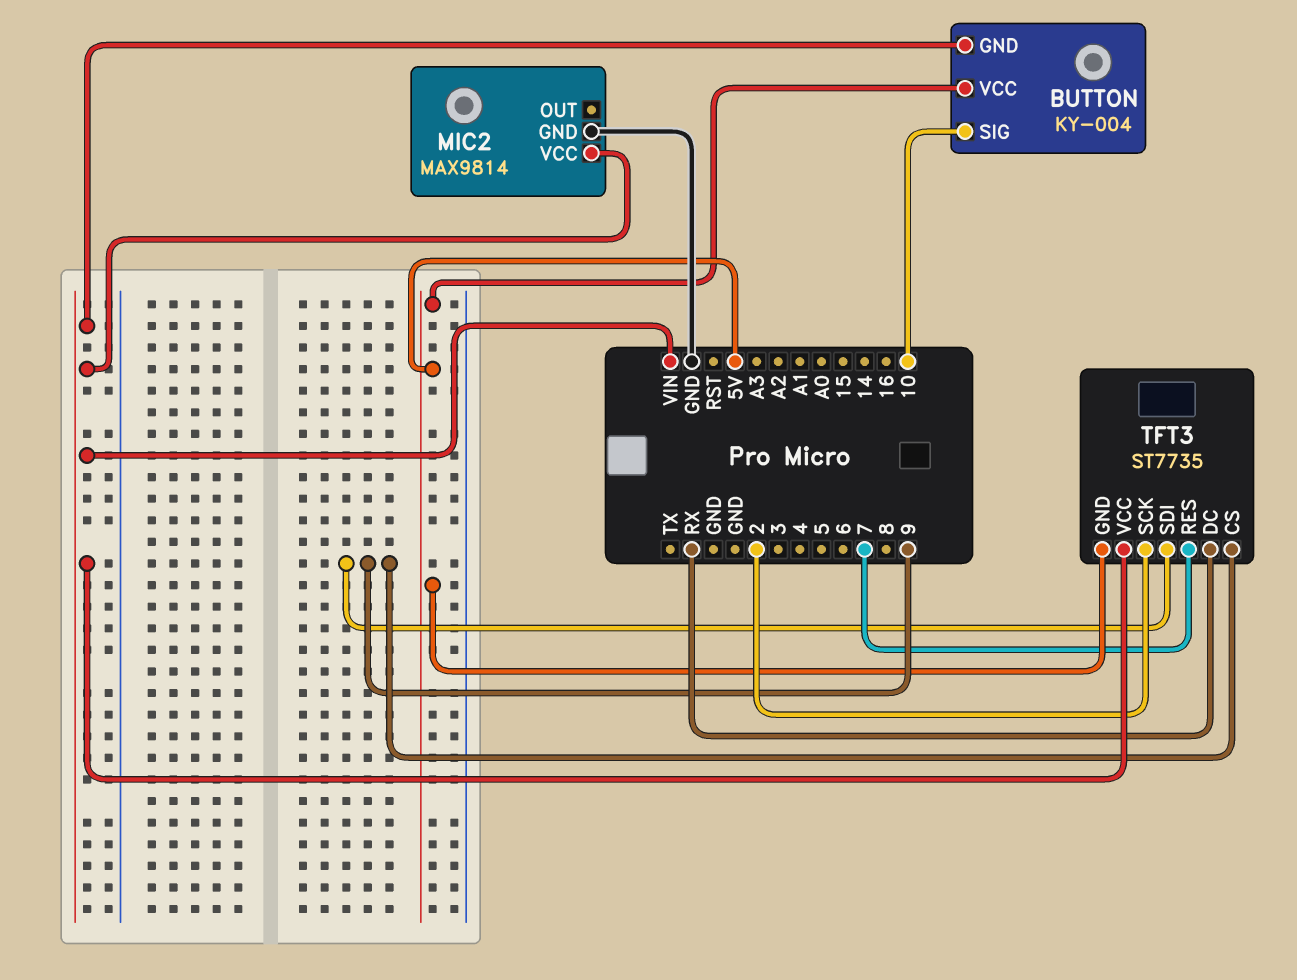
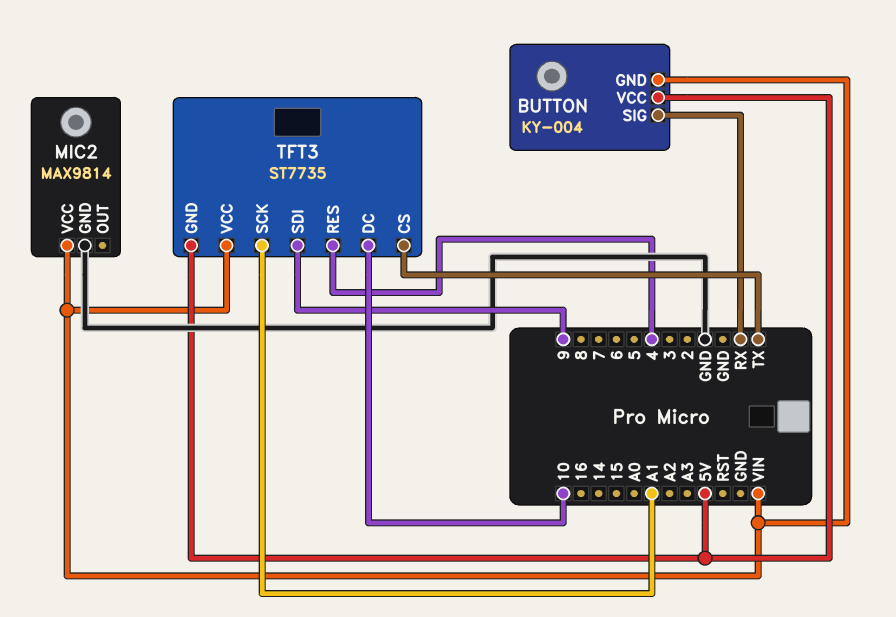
BUTTON pin SIG: 10 -> RX
TFT3 pin CS: 9 -> TX
TFT3 pin DC: RX -> 10
TFT3 pin RES: 7 -> 4
TFT3 pin SCK: 2 -> A1

